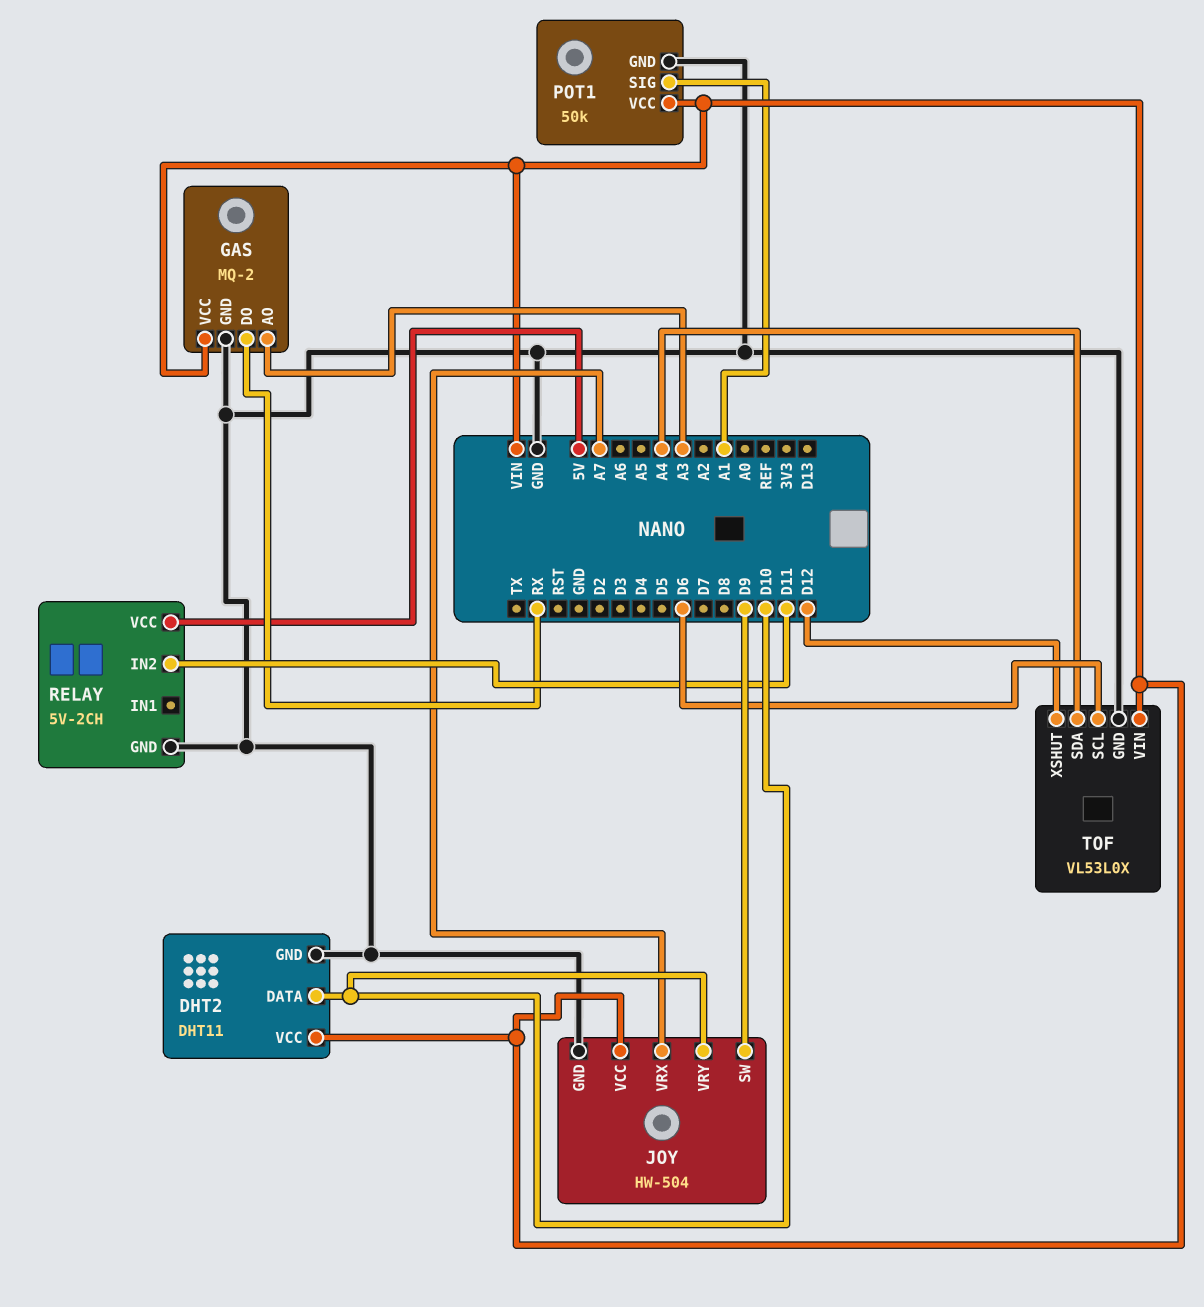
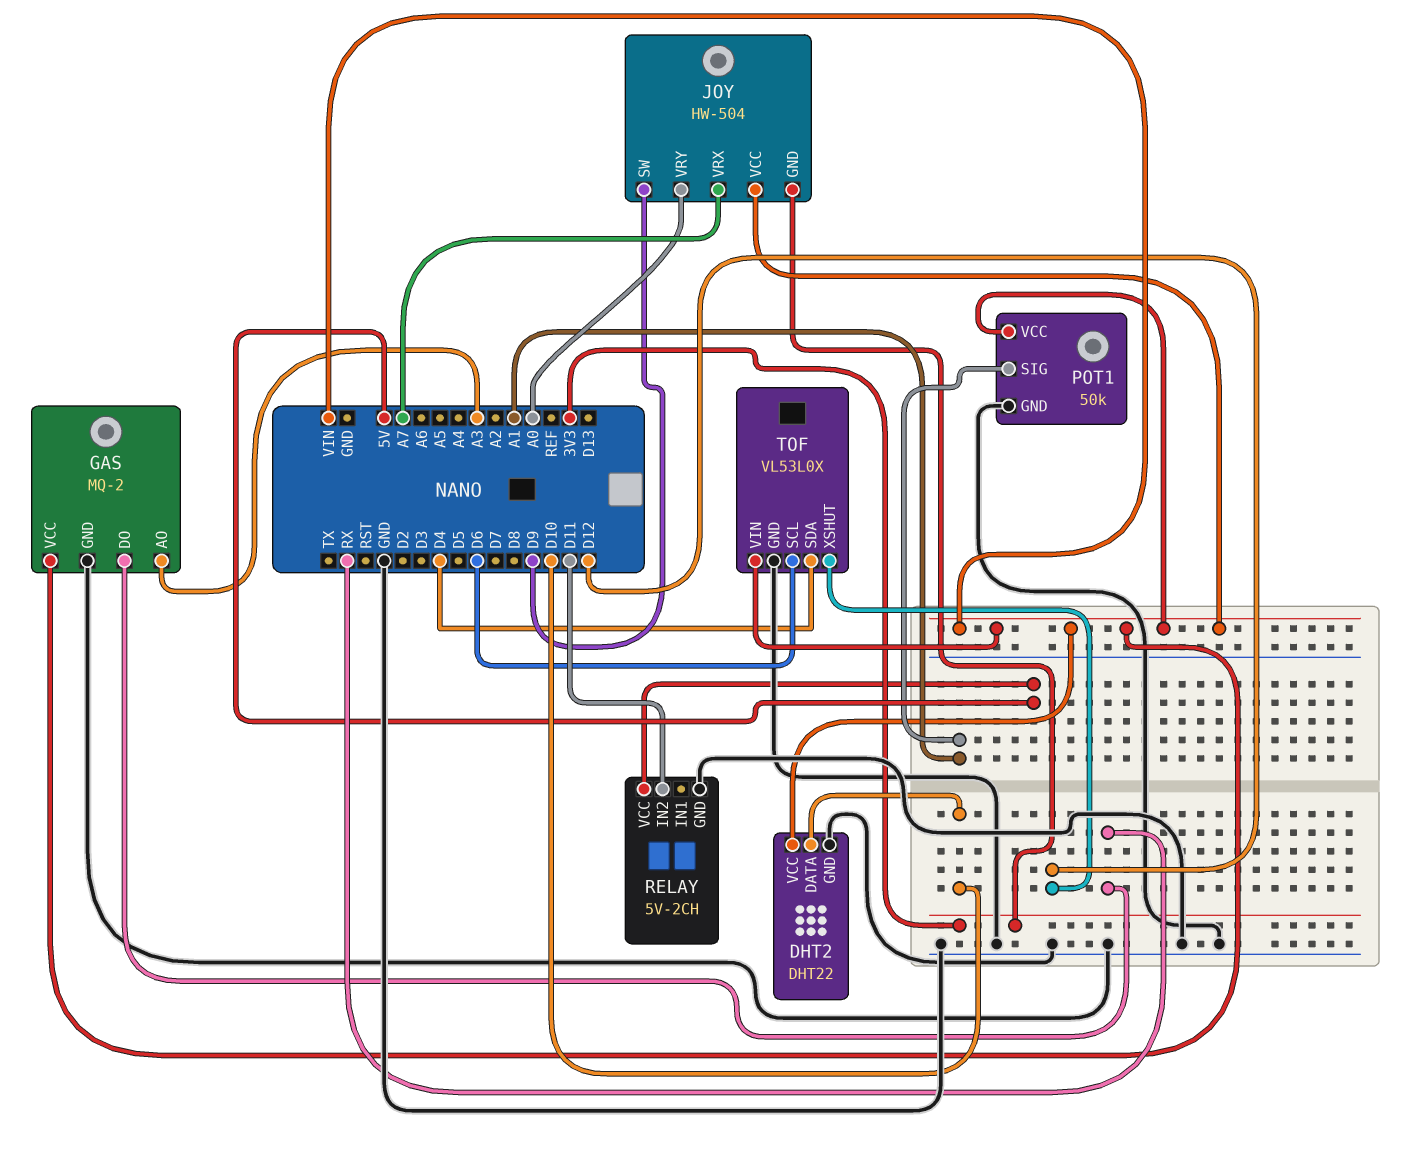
DHT2: DHT11 -> DHT22
JOY pin GND: GND -> 3V3
JOY pin VRY: D10 -> A0
TOF pin SDA: A4 -> D4

